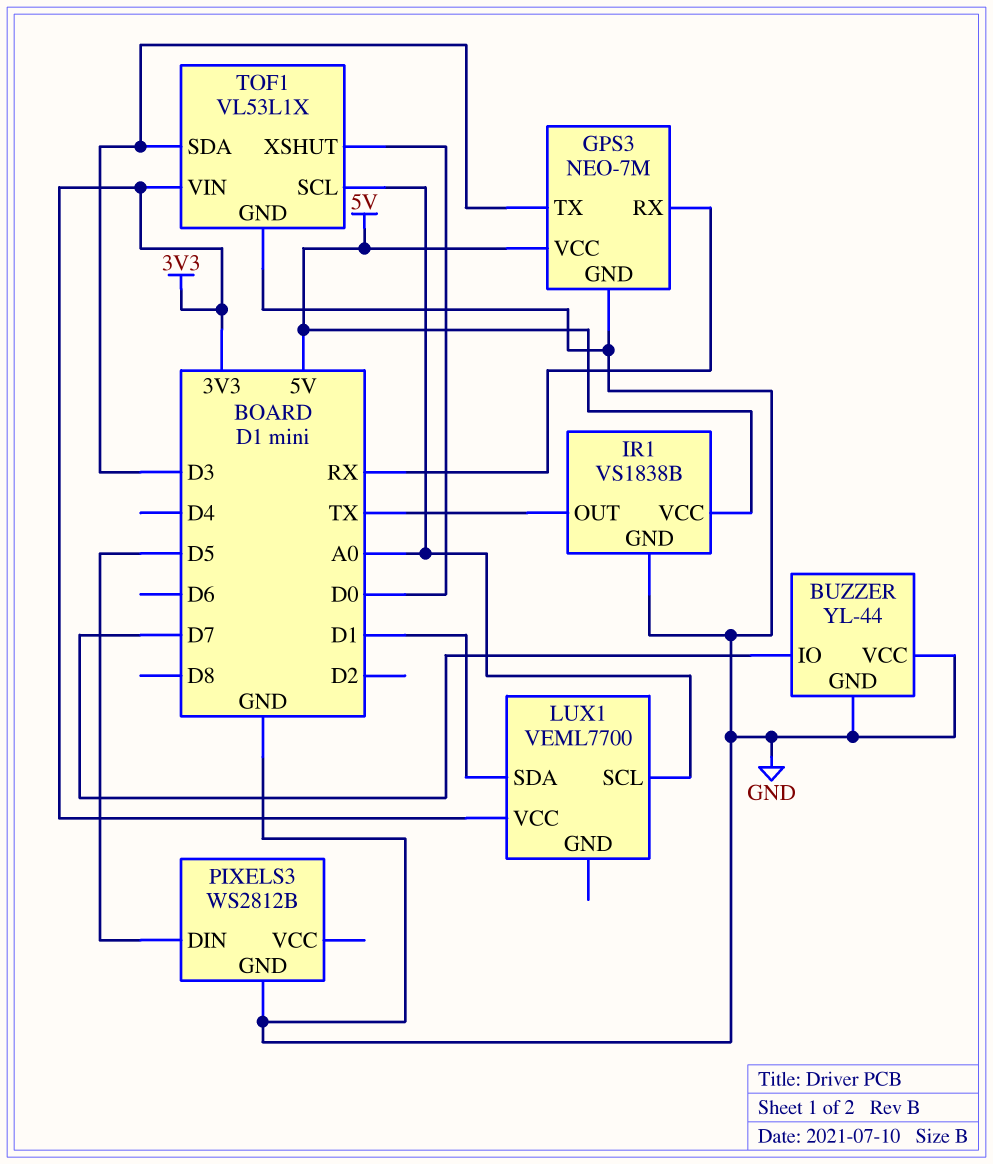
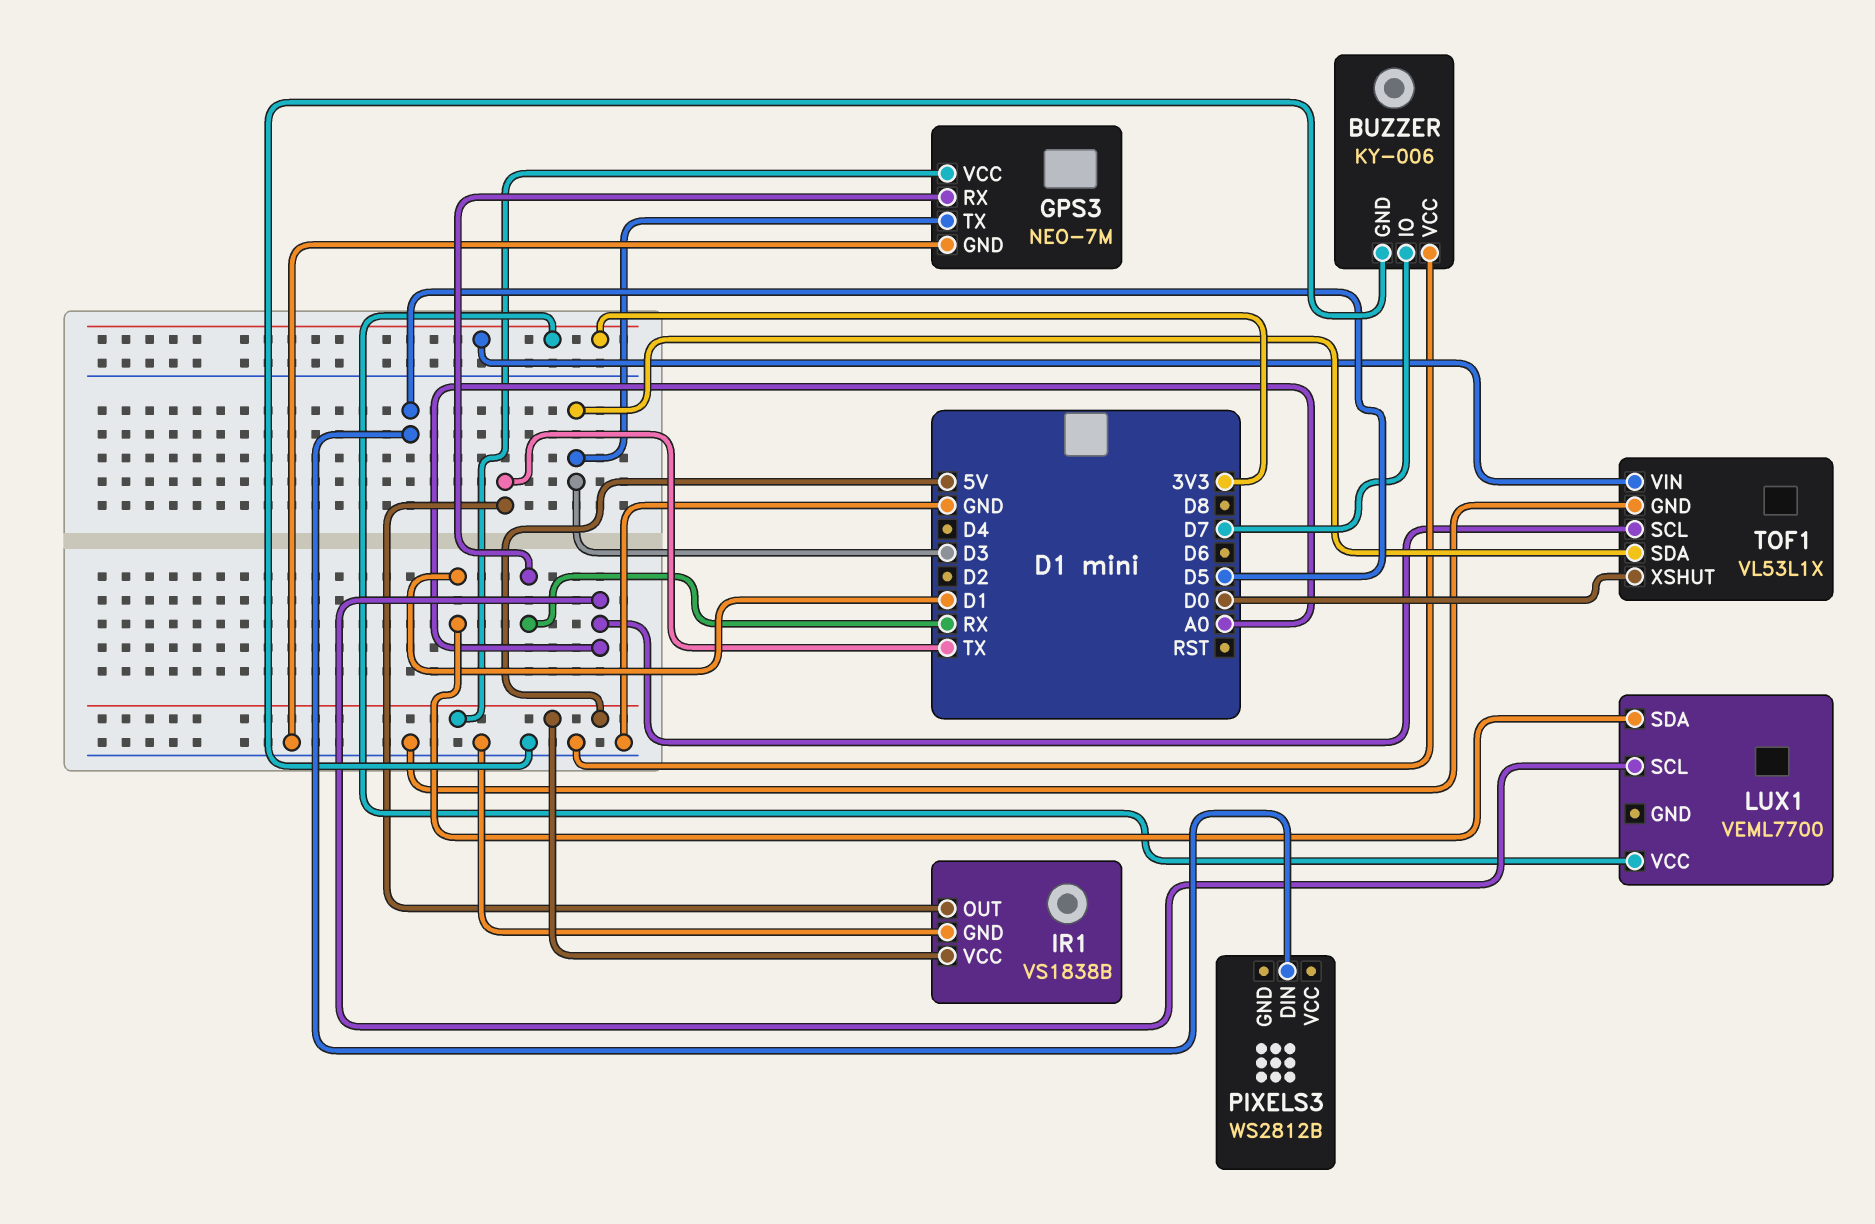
BUZZER: YL-44 -> KY-006
PIXELS3 pin GND: GND -> none

